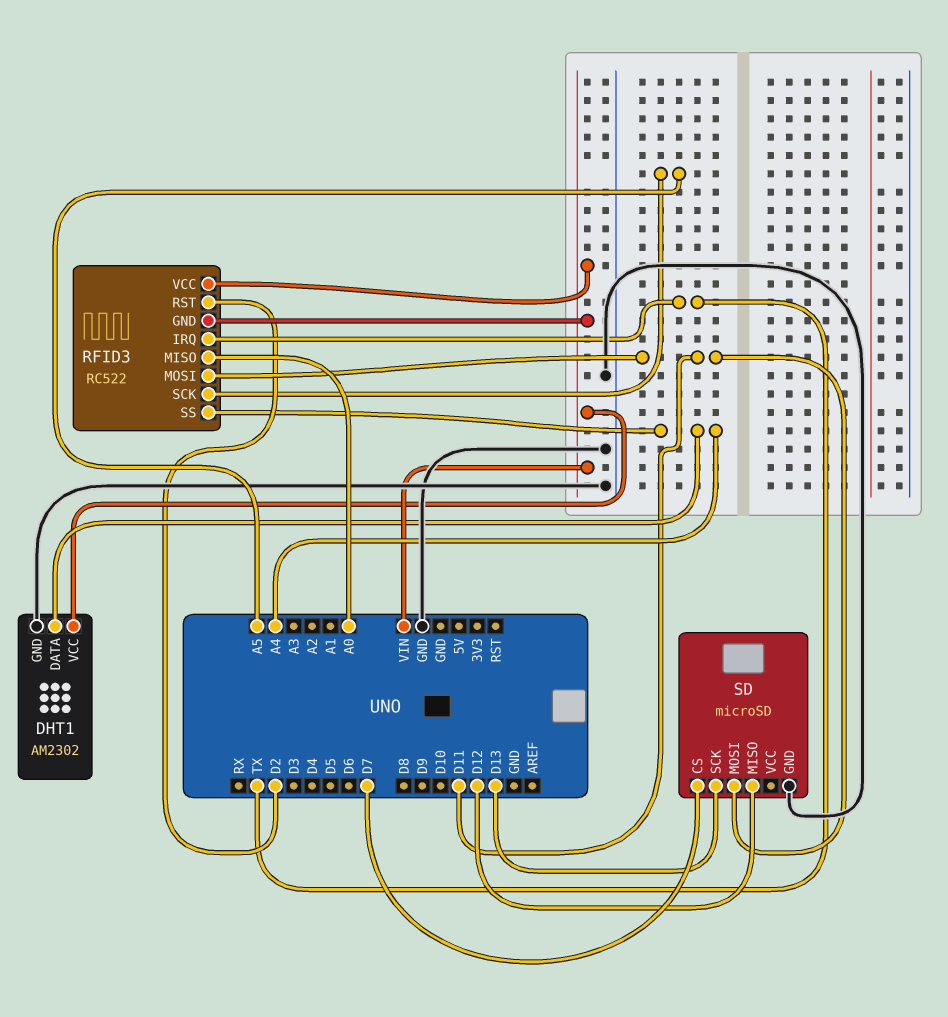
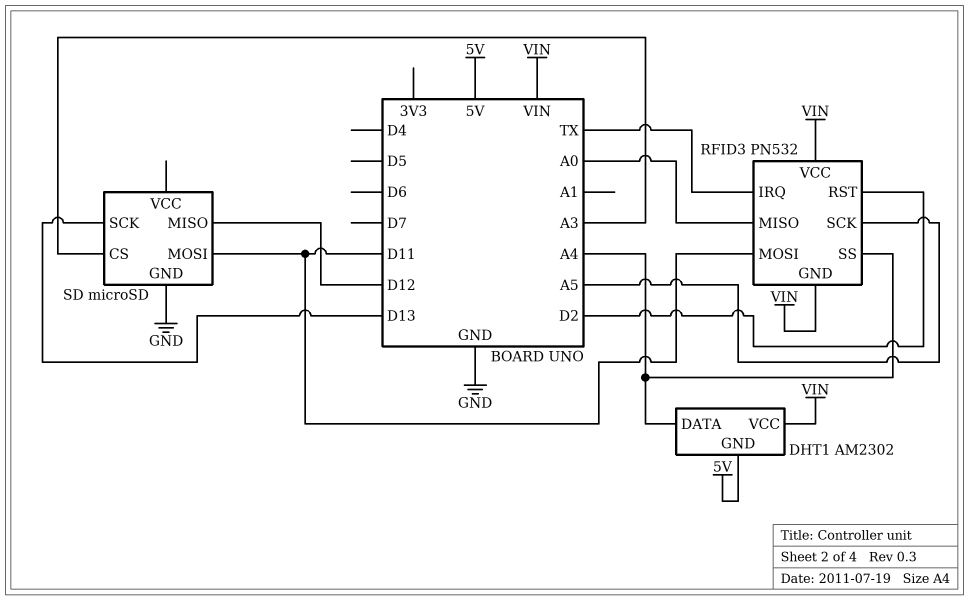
DHT1 pin GND: GND -> 5V
RFID3: RC522 -> PN532
SD pin CS: D7 -> A3

